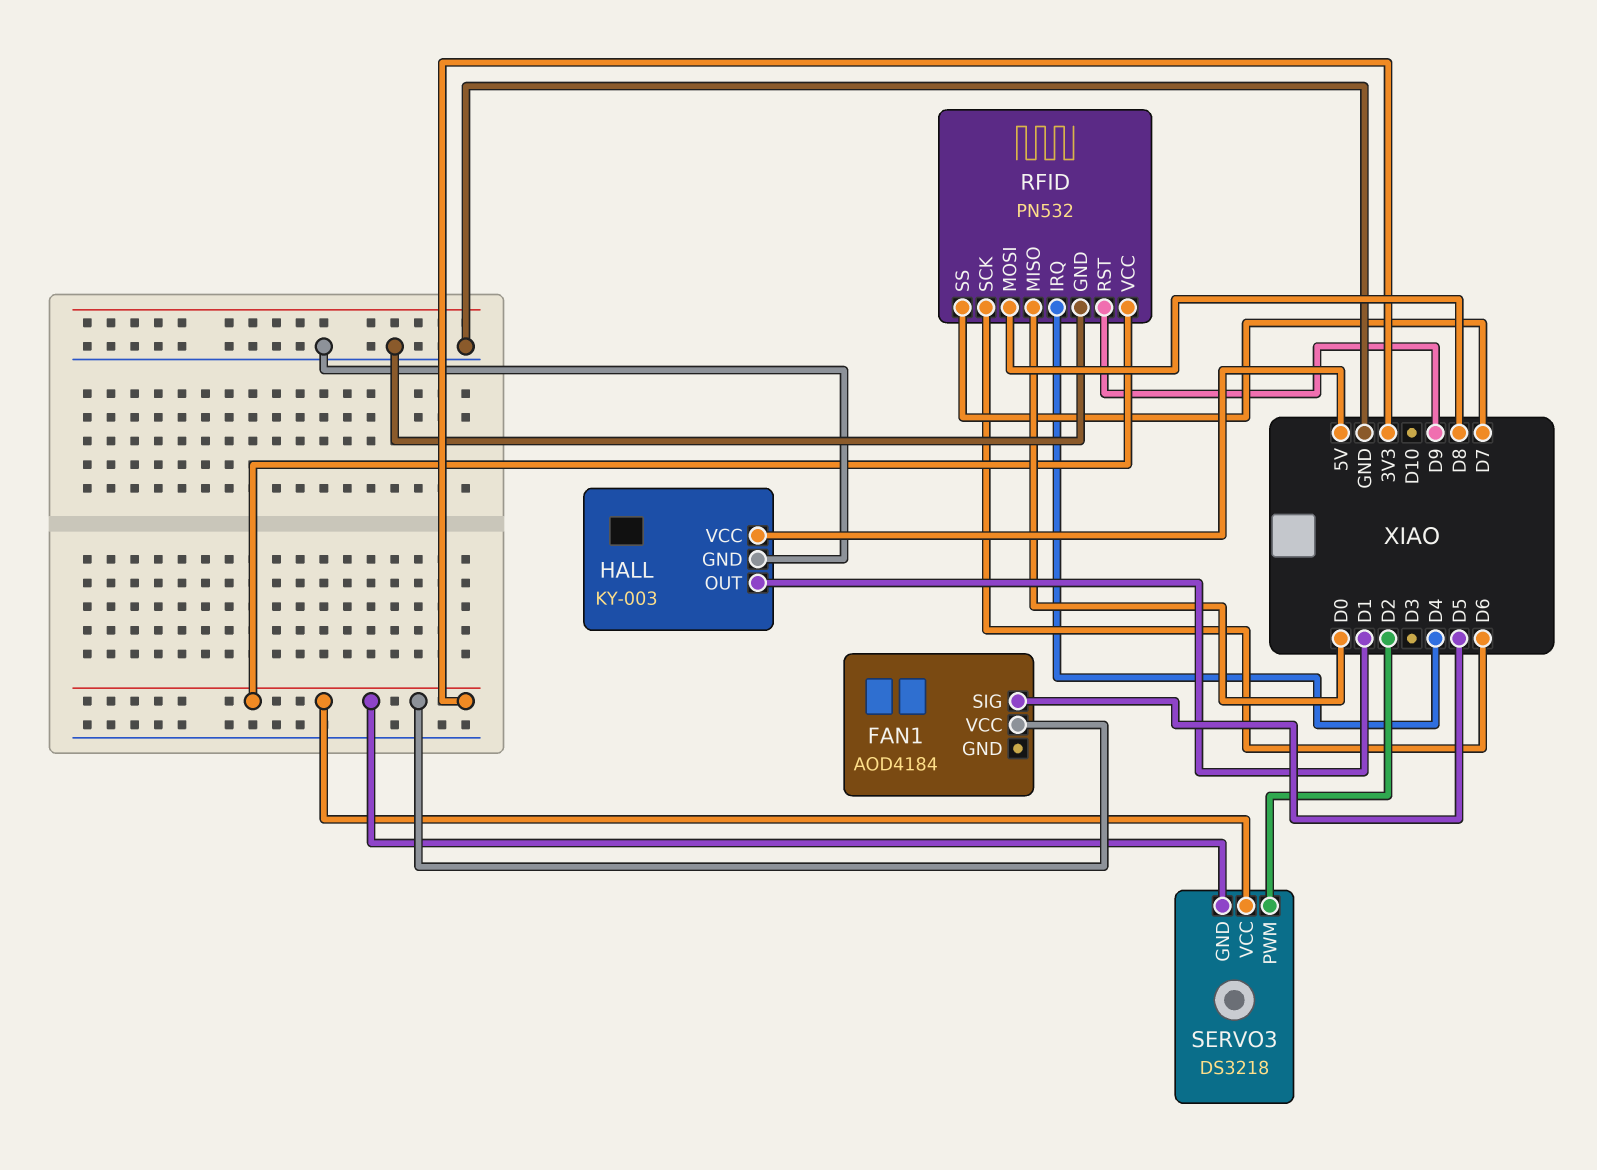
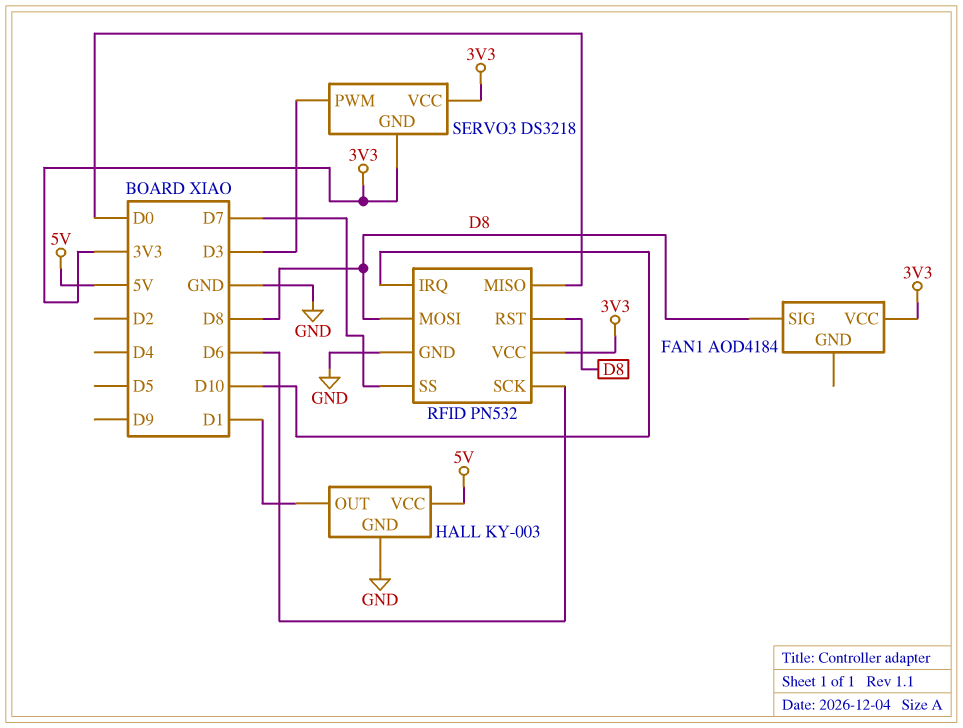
FAN1 pin SIG: D5 -> D8
RFID pin IRQ: D4 -> D10
RFID pin RST: D9 -> D8
SERVO3 pin PWM: D2 -> D3

